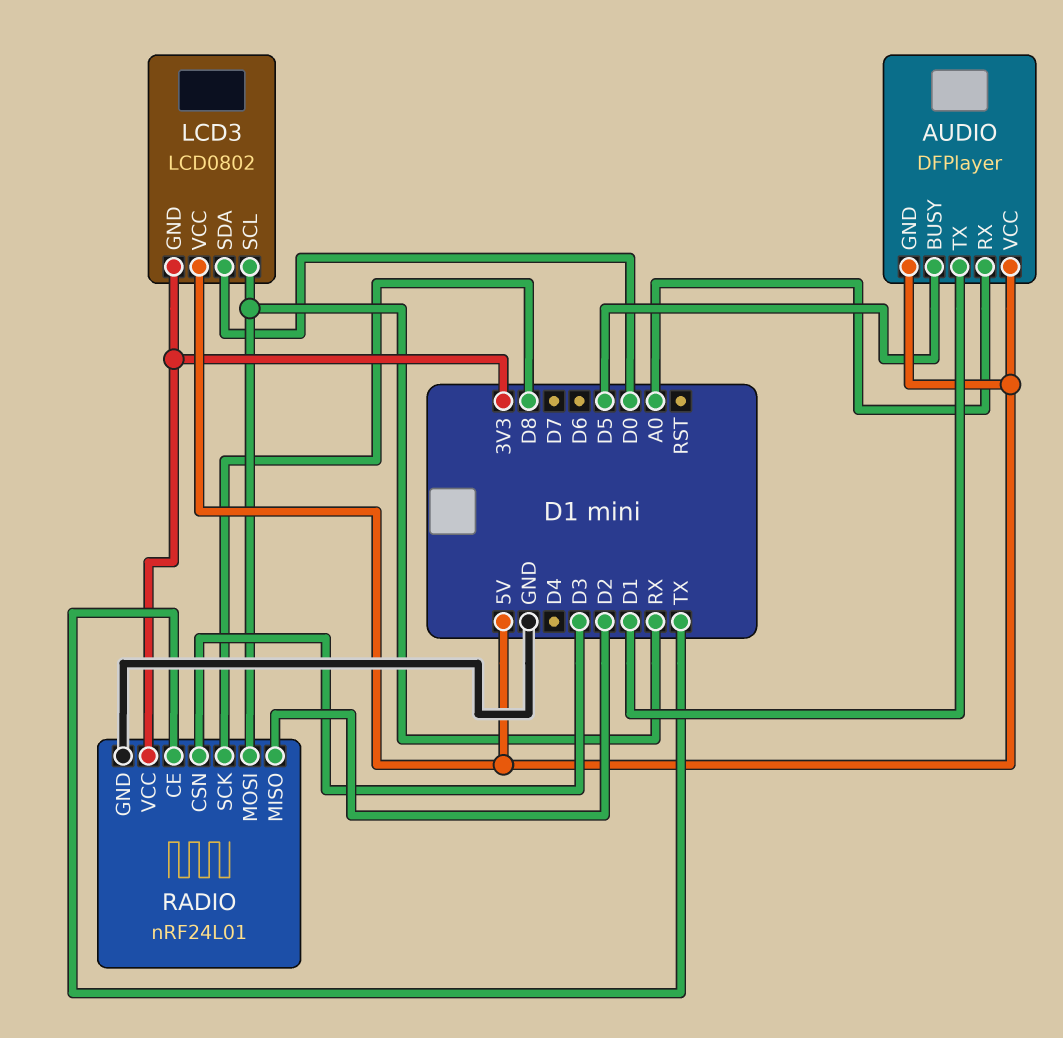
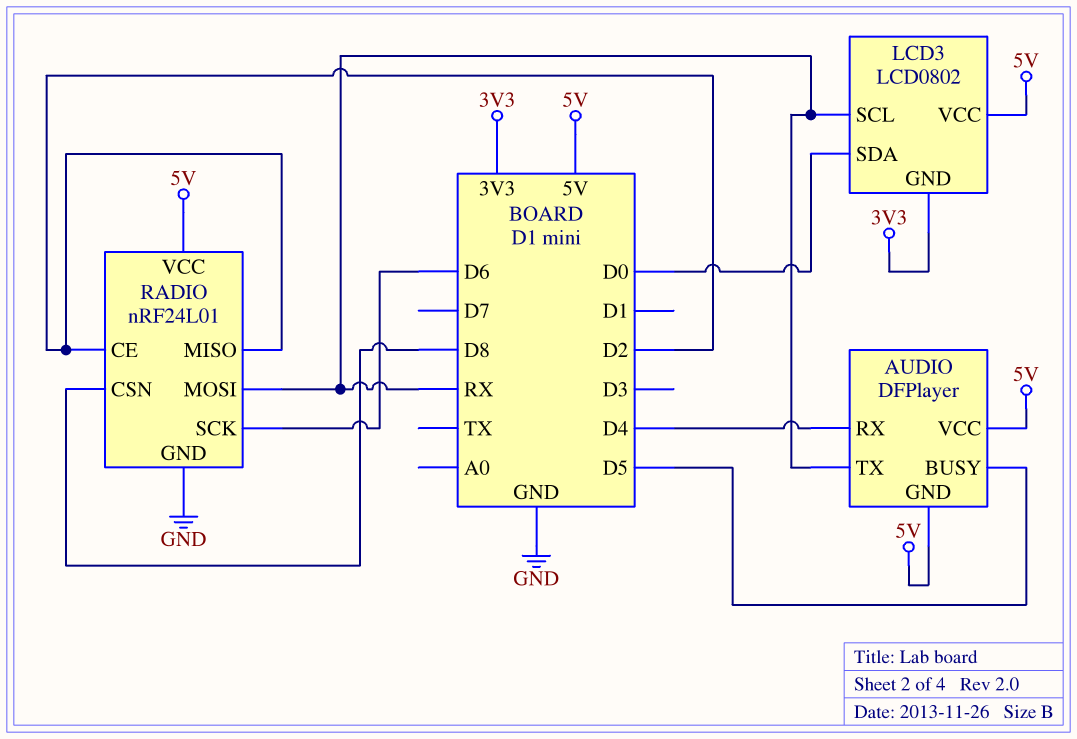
AUDIO pin RX: A0 -> D4
AUDIO pin TX: D1 -> RX
RADIO pin CE: TX -> D2
RADIO pin CSN: D3 -> D8
RADIO pin SCK: D8 -> D6
RADIO pin VCC: 3V3 -> 5V

